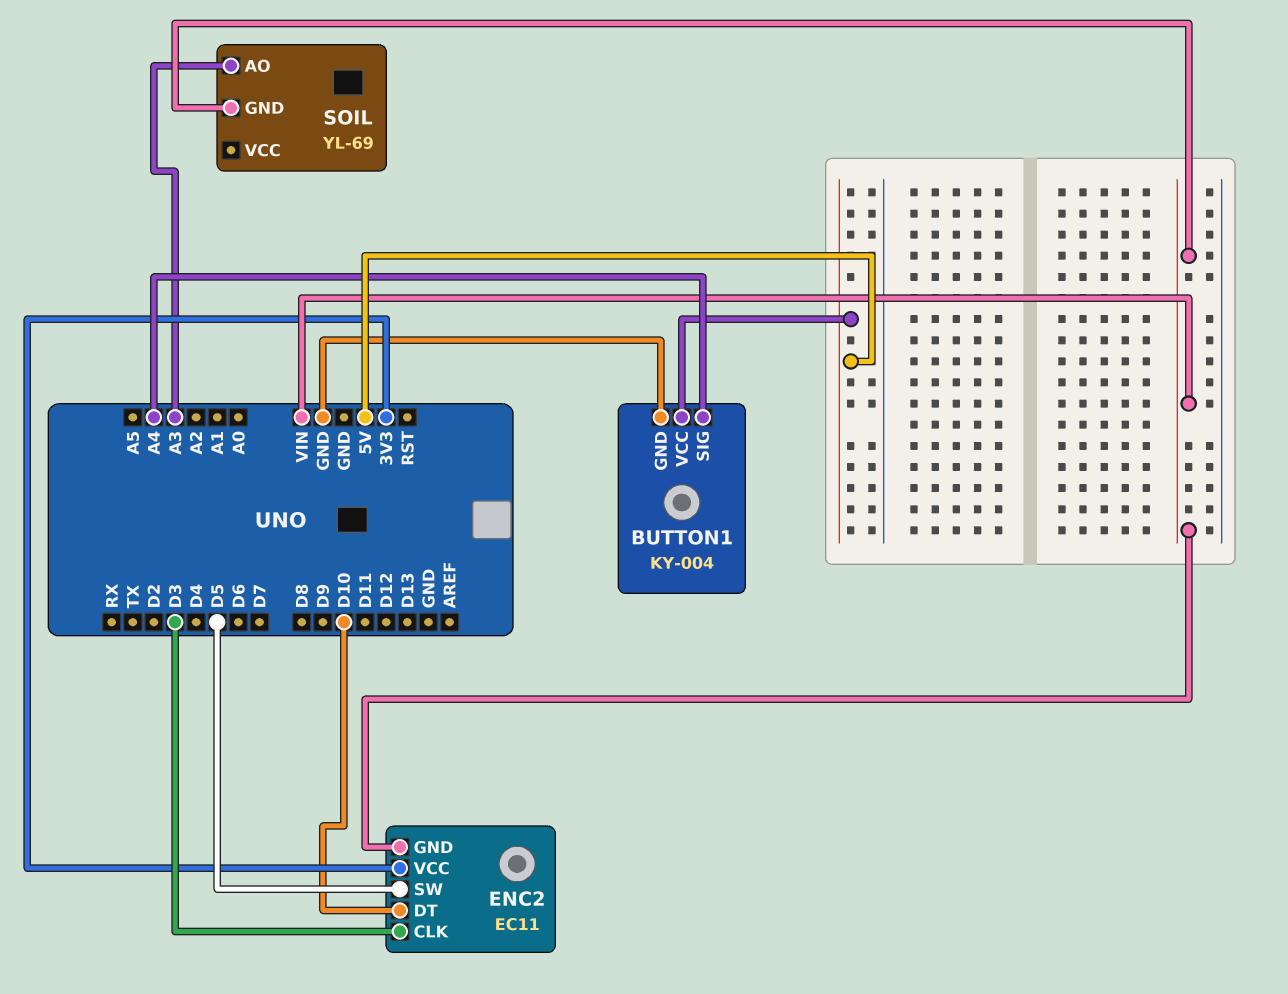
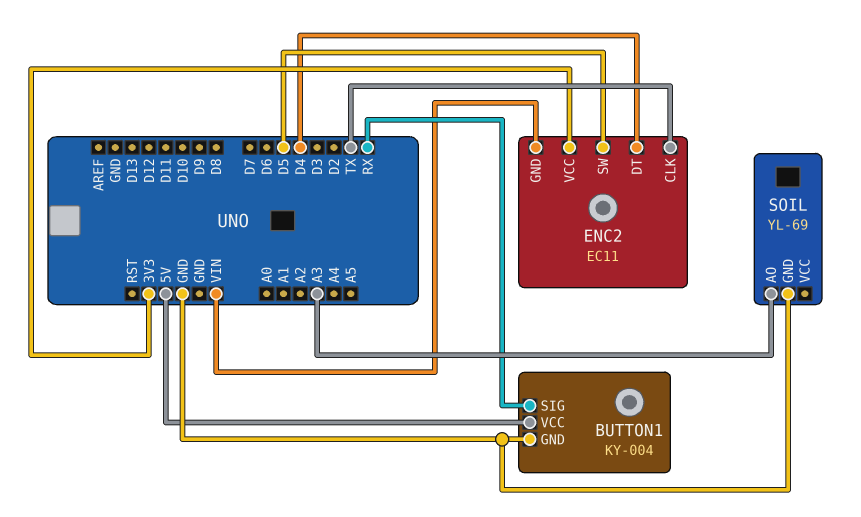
BUTTON1 pin SIG: A4 -> RX
ENC2 pin CLK: D3 -> TX
ENC2 pin DT: D10 -> D4
SOIL pin GND: VIN -> GND

